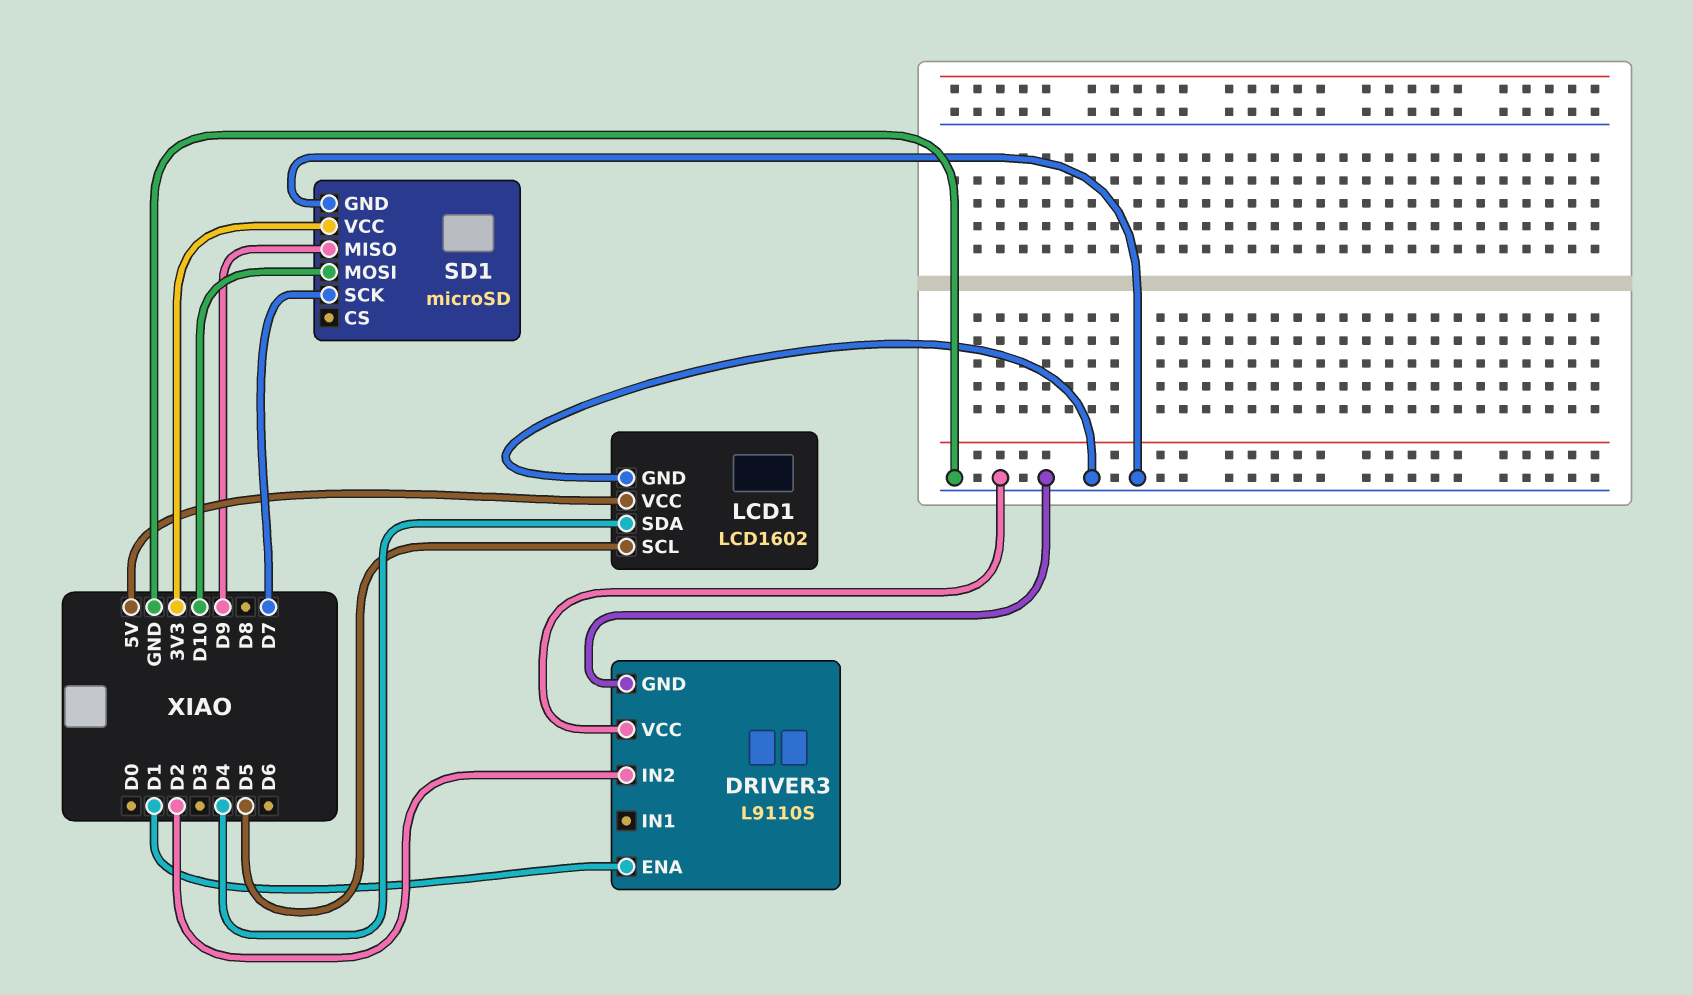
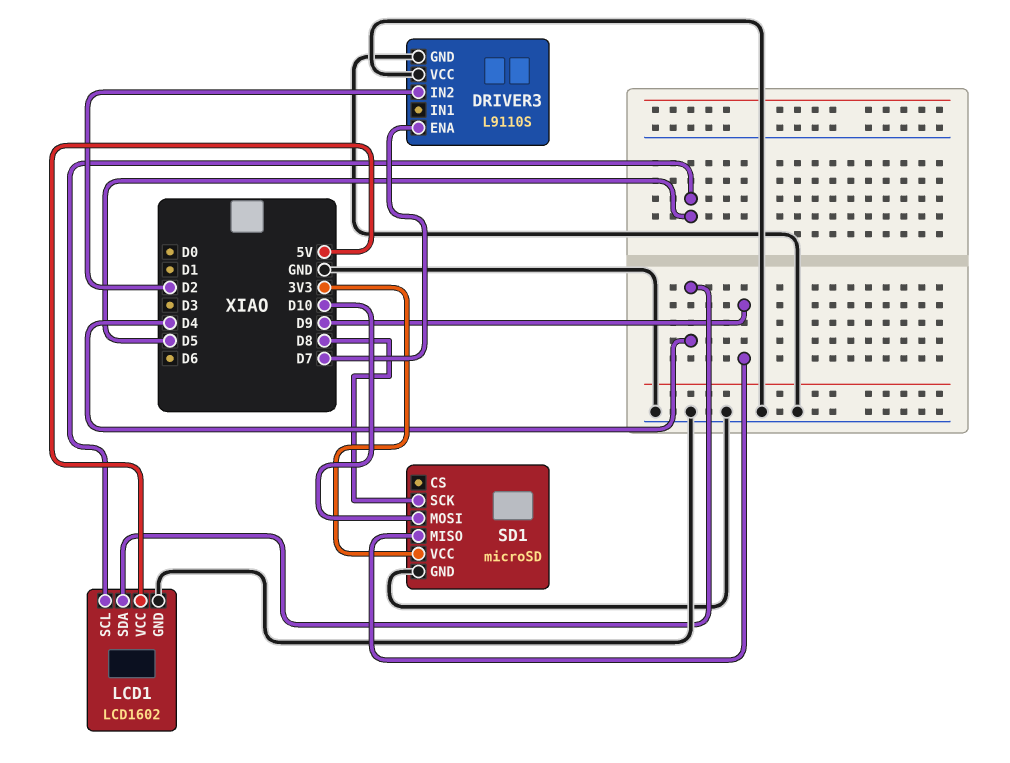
DRIVER3 pin ENA: D1 -> D7
SD1 pin SCK: D7 -> D8

